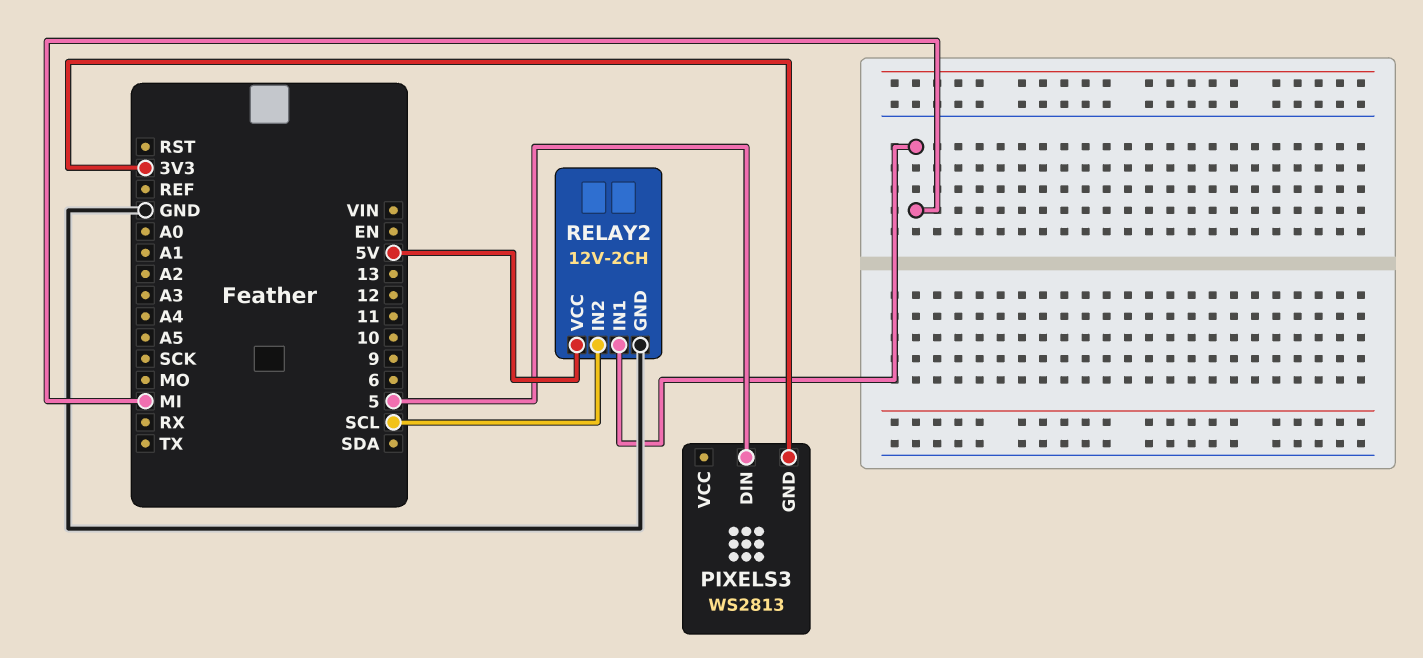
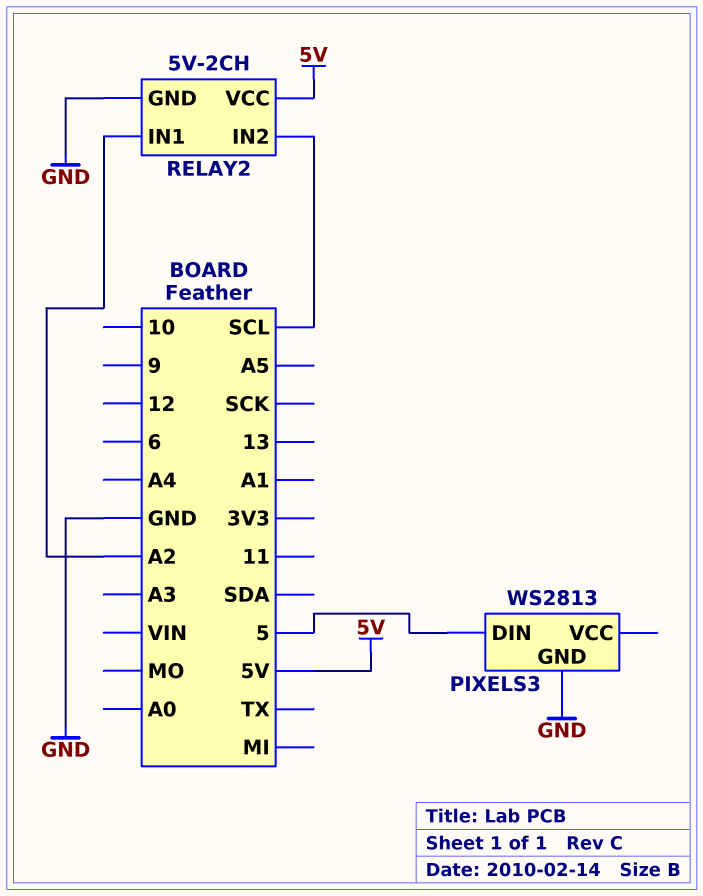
PIXELS3 pin GND: 3V3 -> GND
RELAY2: 12V-2CH -> 5V-2CH
RELAY2 pin IN1: MI -> A2

